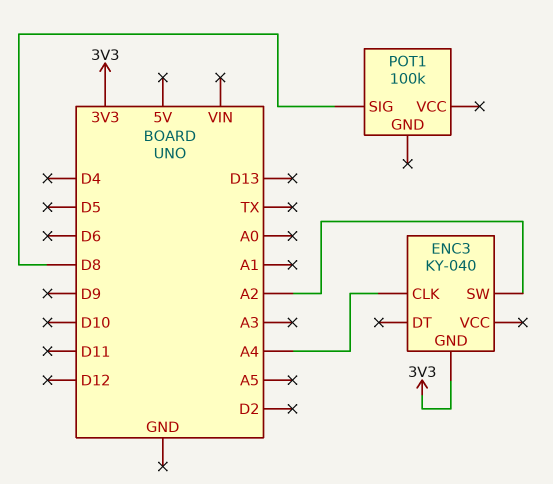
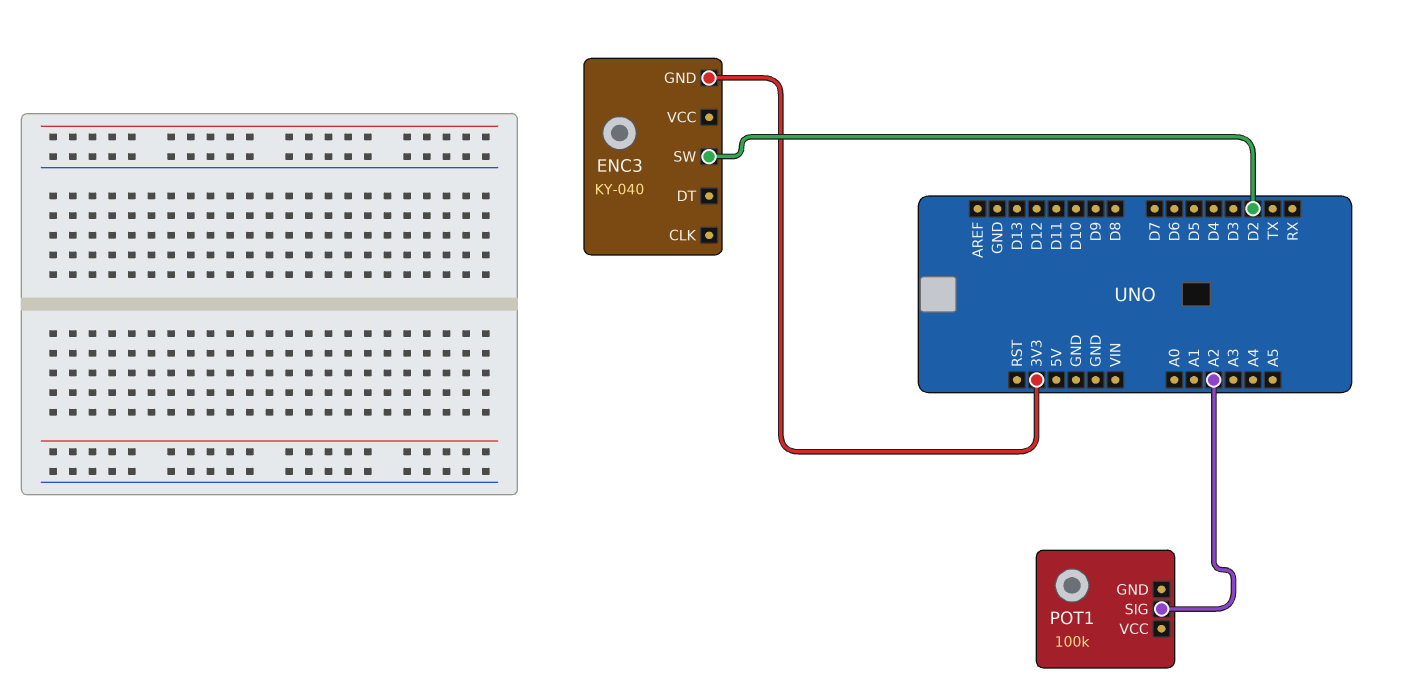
ENC3 pin CLK: A4 -> none
ENC3 pin SW: A2 -> D2
POT1 pin SIG: D8 -> A2

